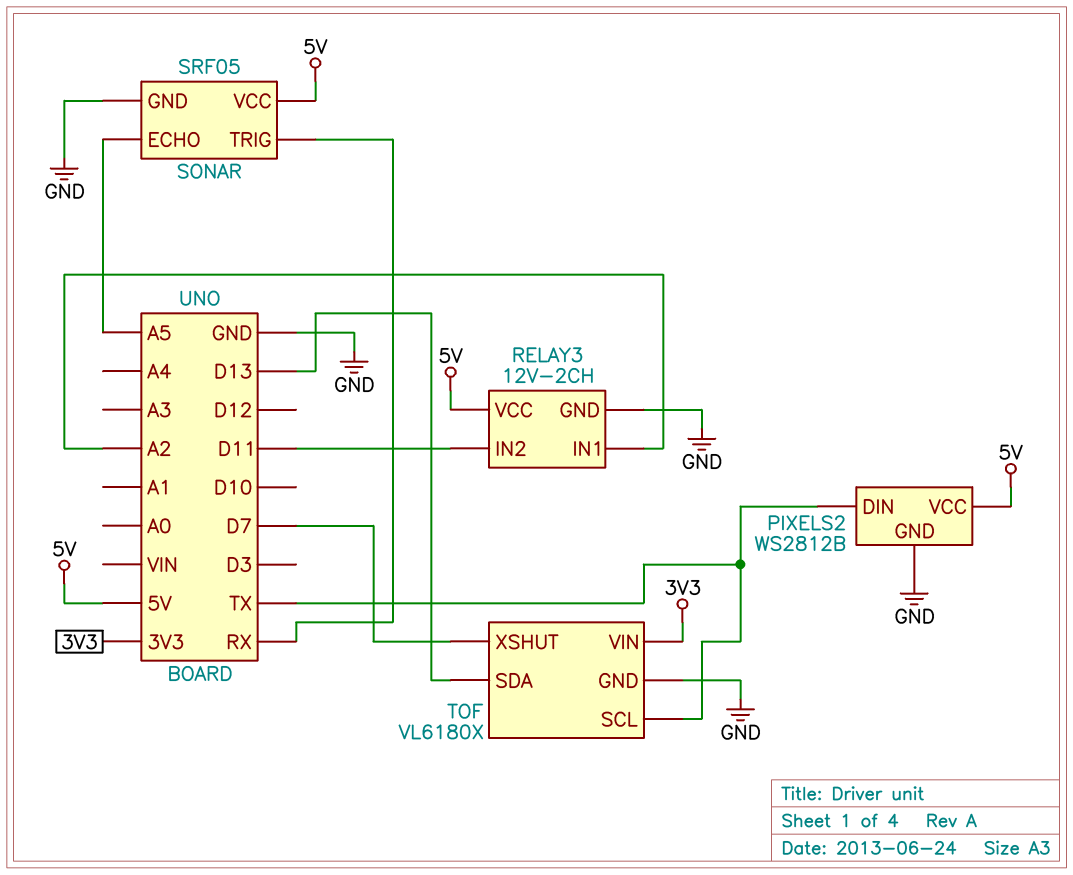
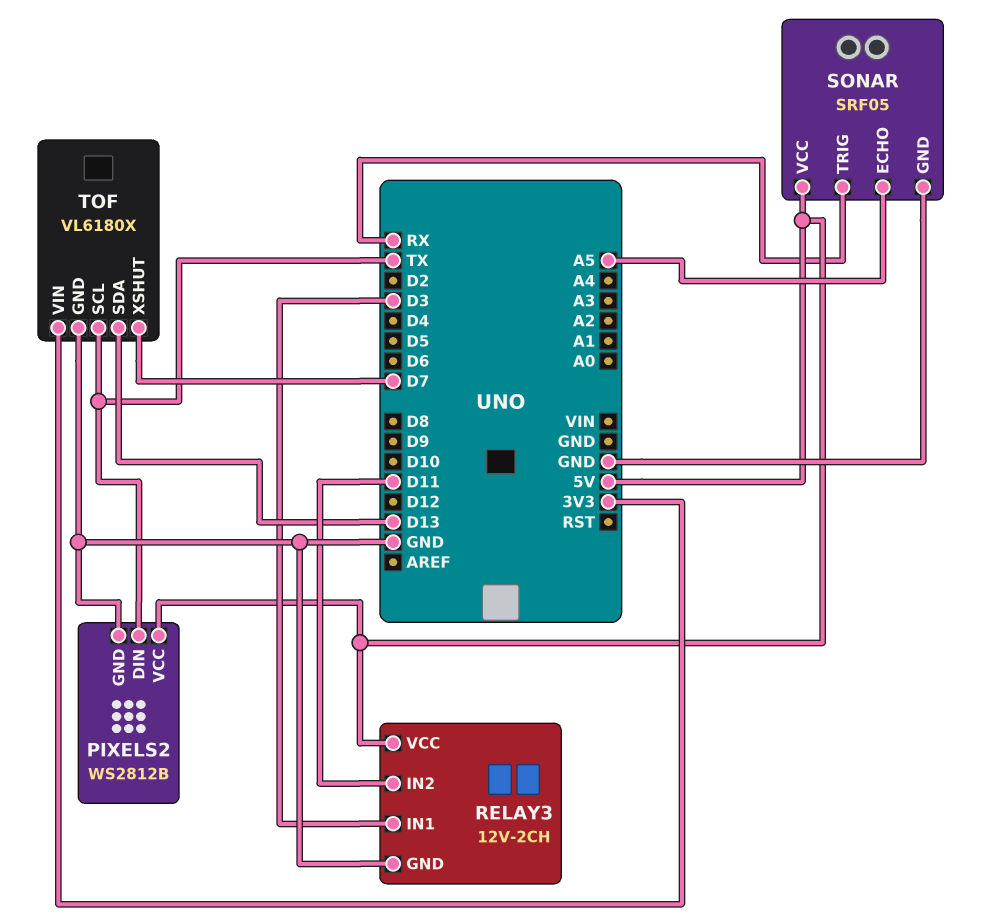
RELAY3 pin IN1: A2 -> D3

